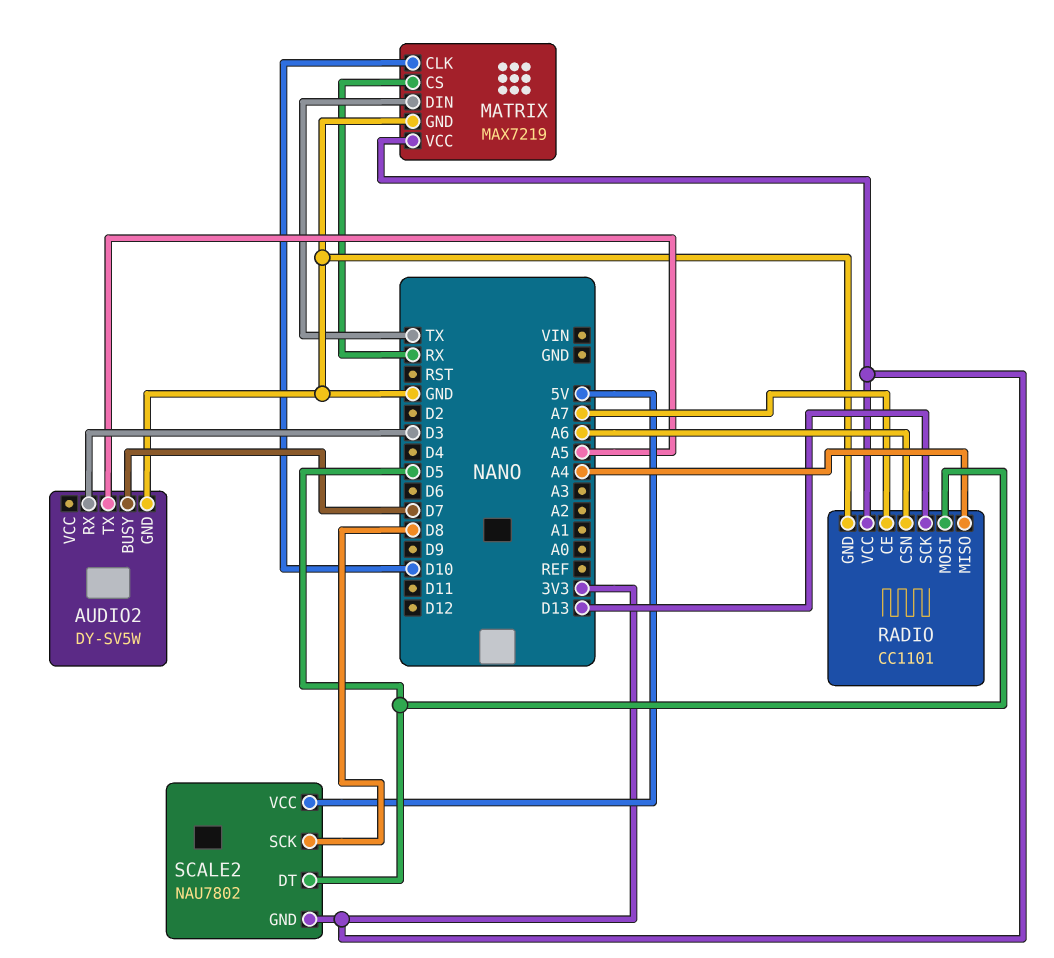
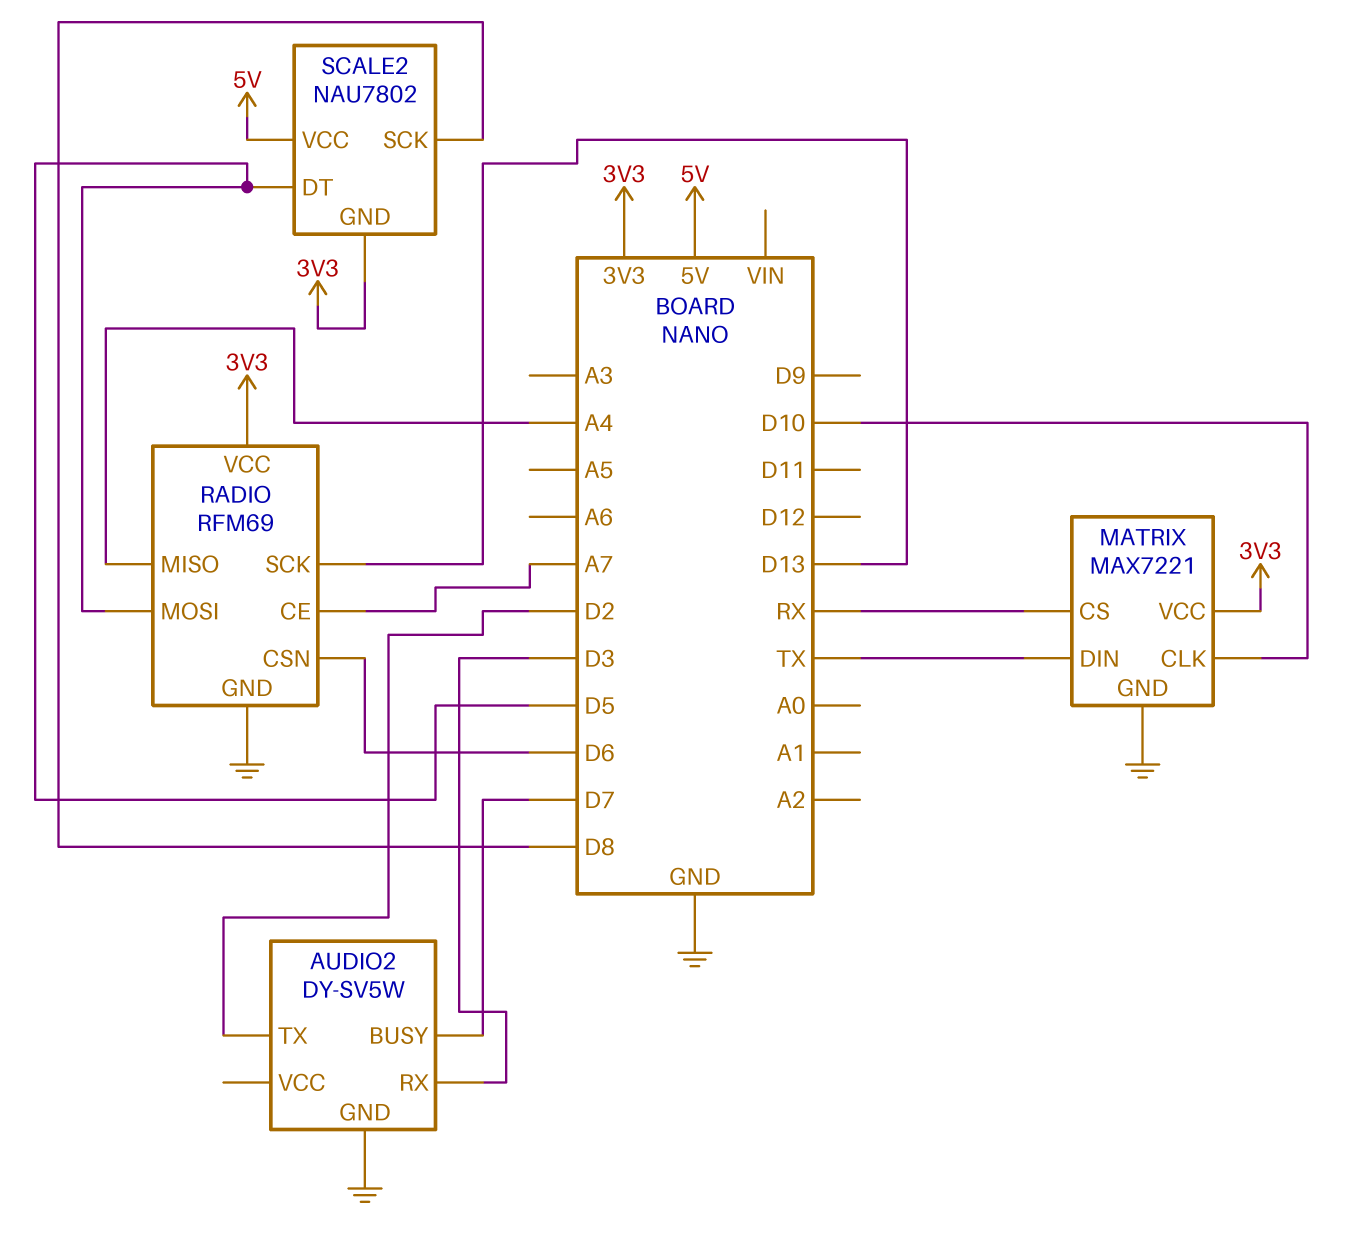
AUDIO2 pin TX: A5 -> D2
MATRIX: MAX7219 -> MAX7221
RADIO: CC1101 -> RFM69
RADIO pin CSN: A6 -> D6

